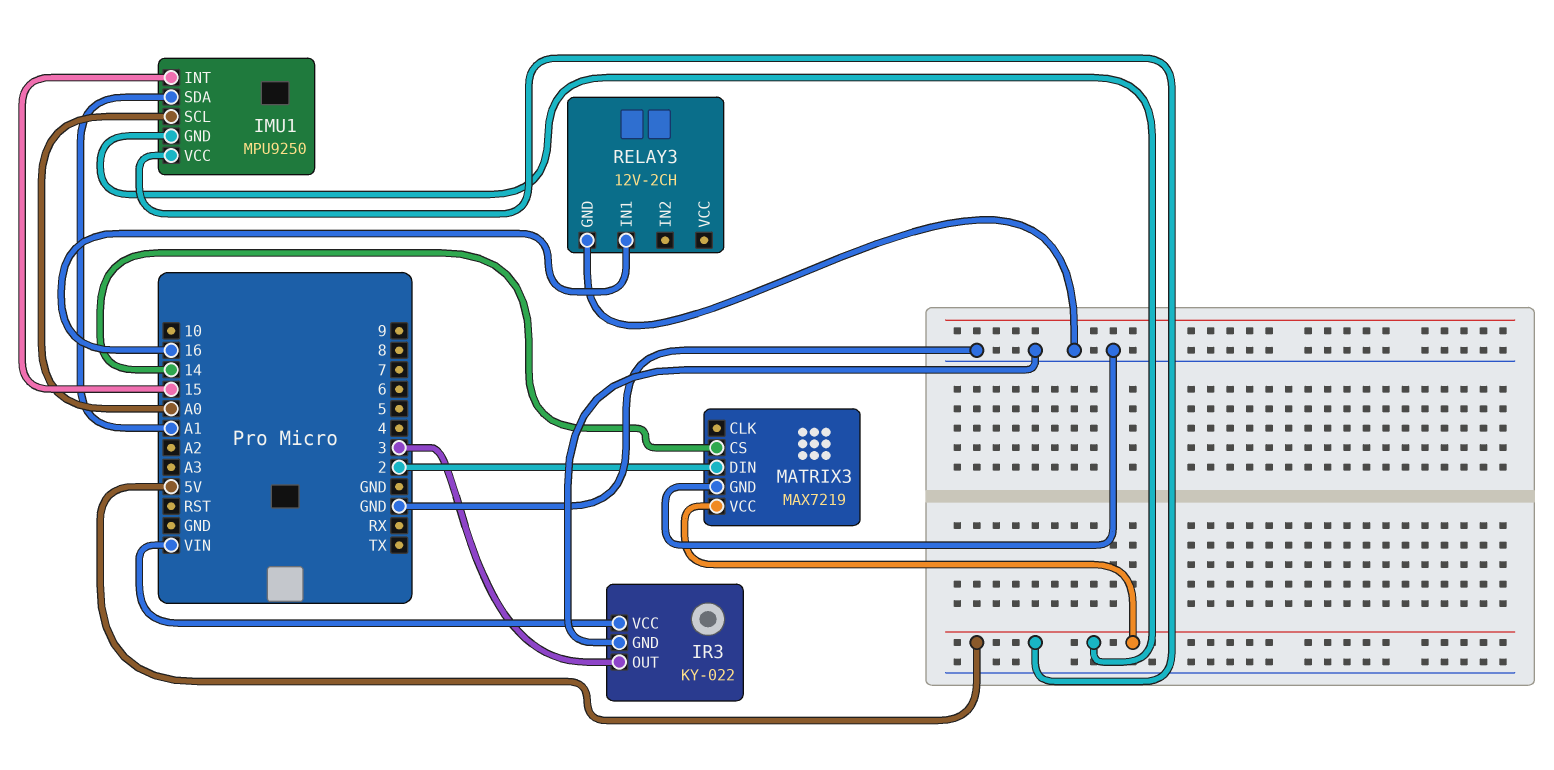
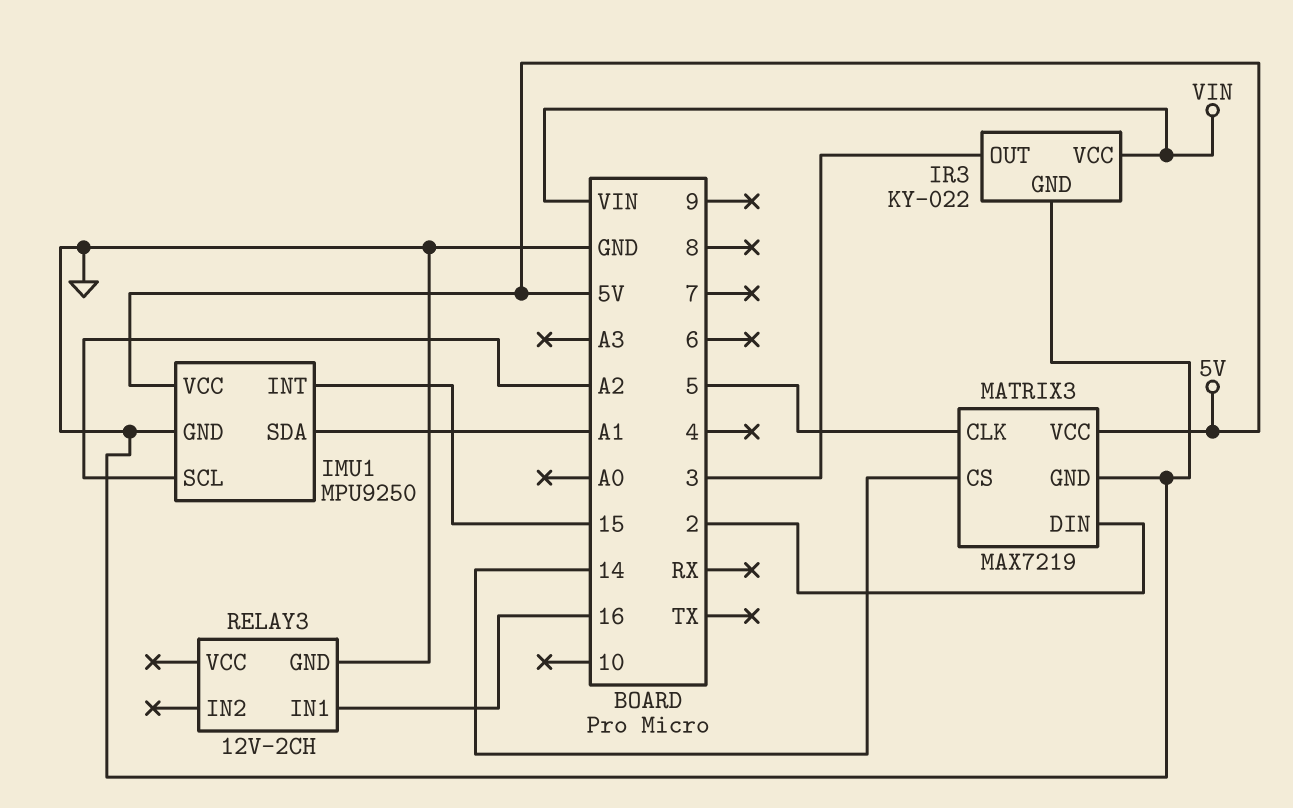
IMU1 pin GND: 5V -> GND
IMU1 pin SCL: A0 -> A2
MATRIX3 pin CLK: none -> 5

